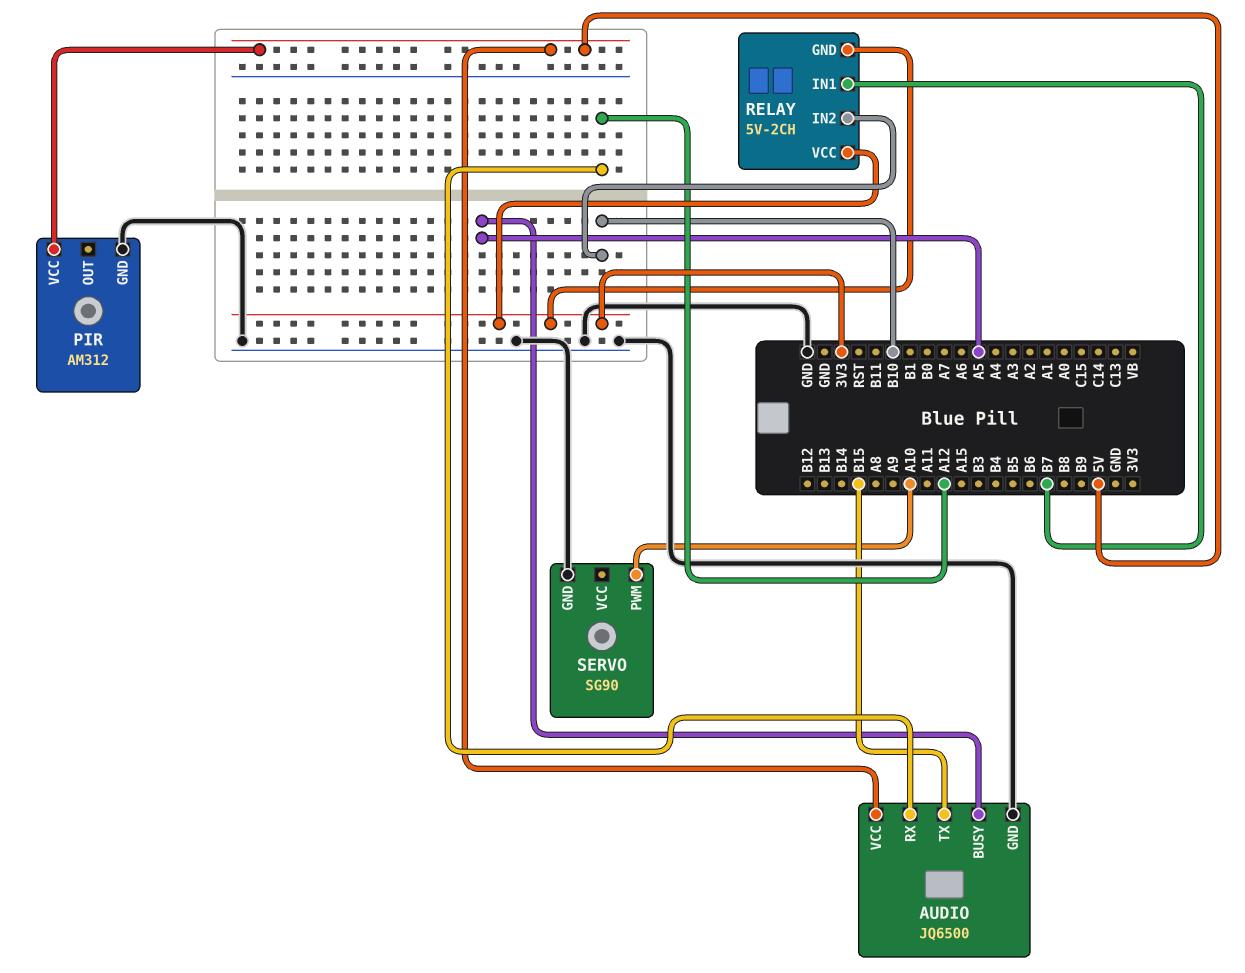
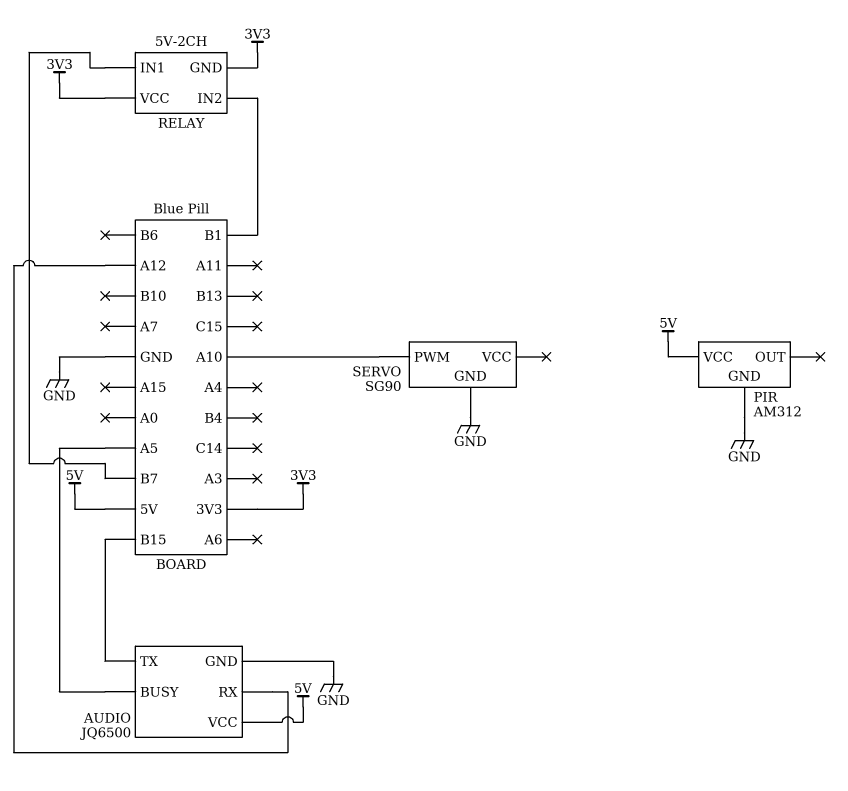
RELAY pin IN2: B10 -> B1

